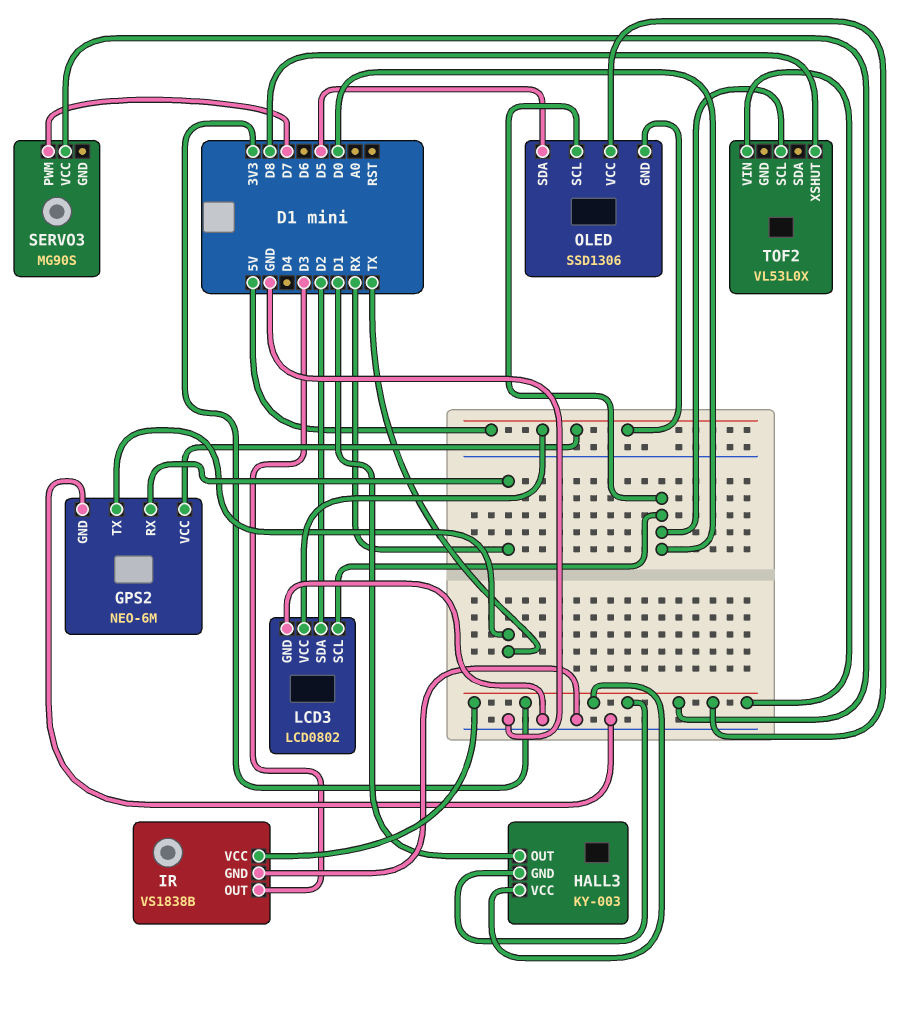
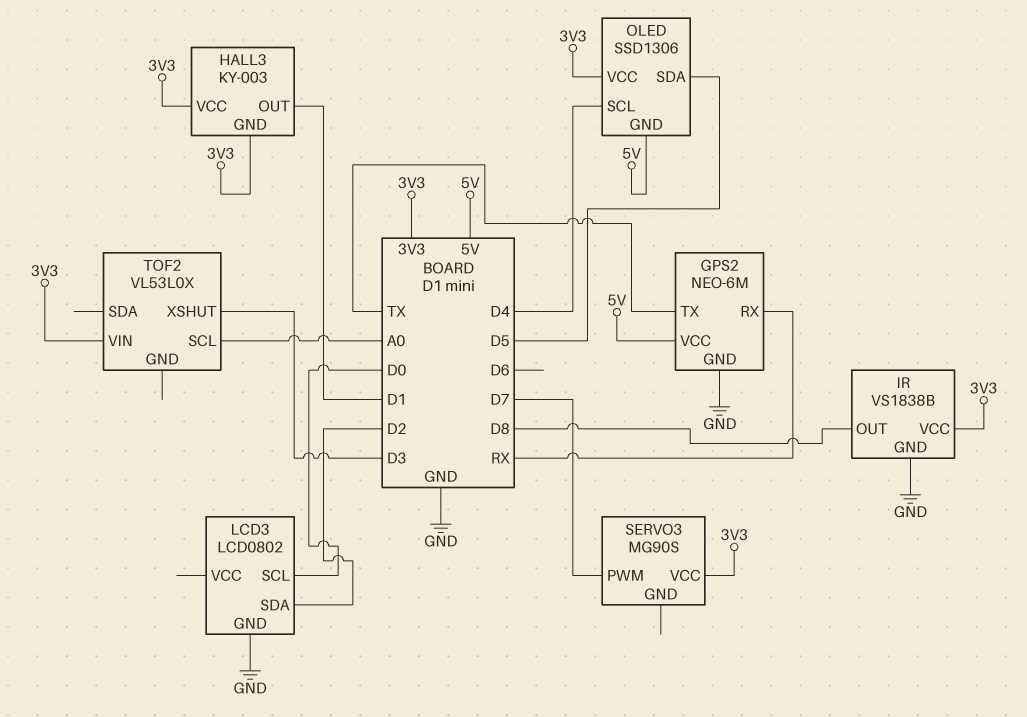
IR pin OUT: D3 -> D8
LCD3 pin VCC: 5V -> none
OLED pin SCL: D0 -> D4
TOF2 pin SCL: D0 -> A0
TOF2 pin XSHUT: D8 -> D3

